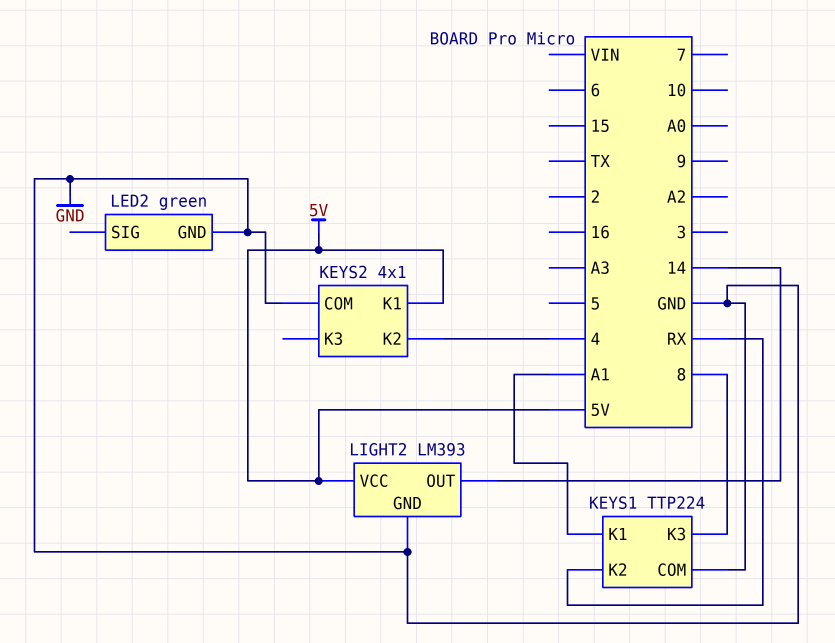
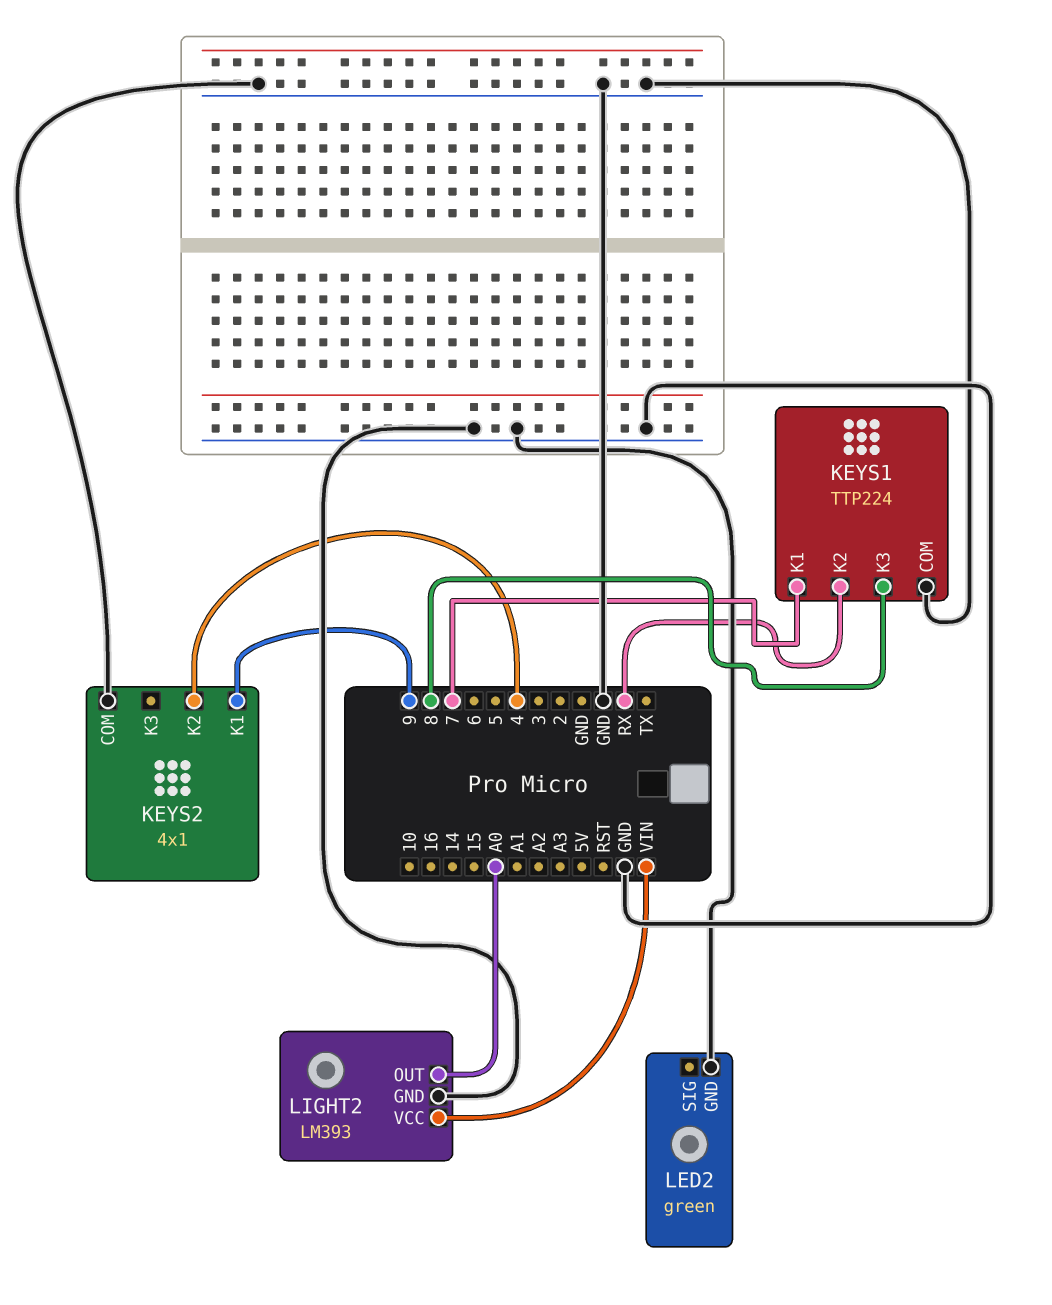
KEYS1 pin K1: A1 -> 7
KEYS2 pin K1: 5V -> 9
LIGHT2 pin OUT: 14 -> A0
LIGHT2 pin VCC: 5V -> VIN

